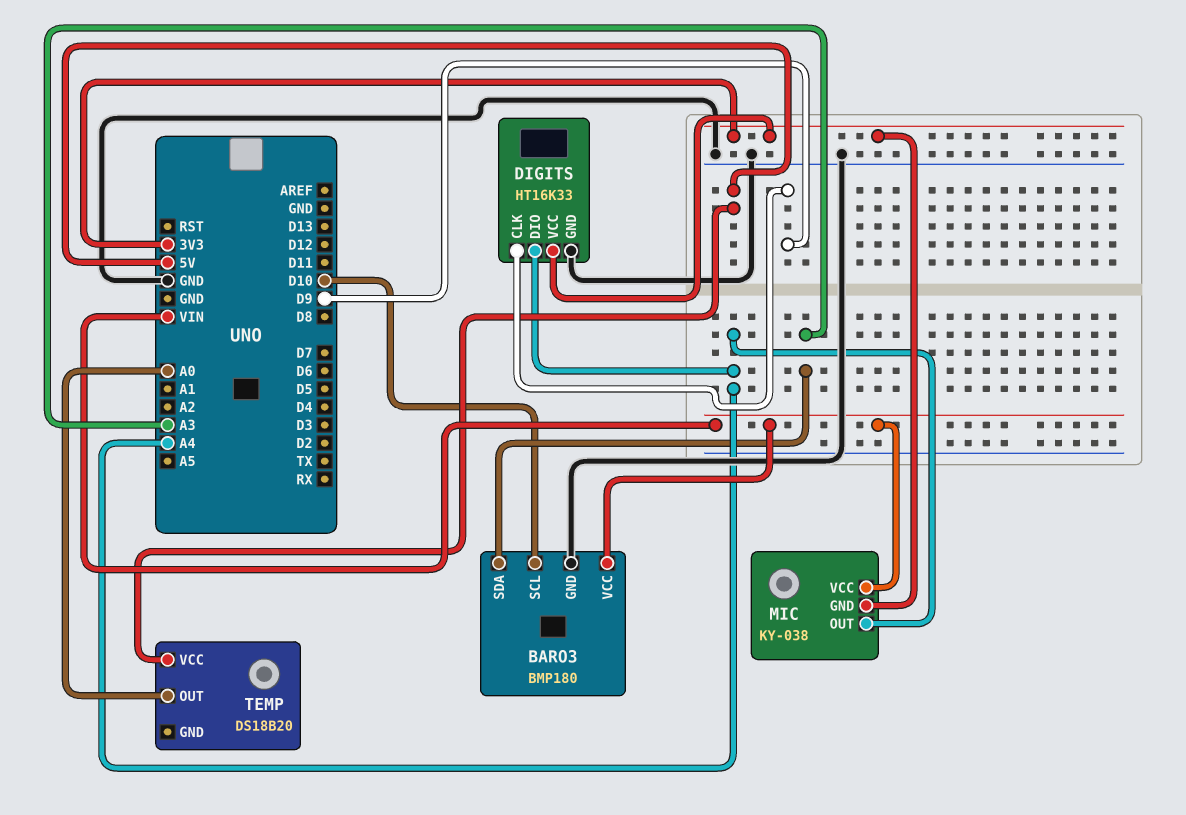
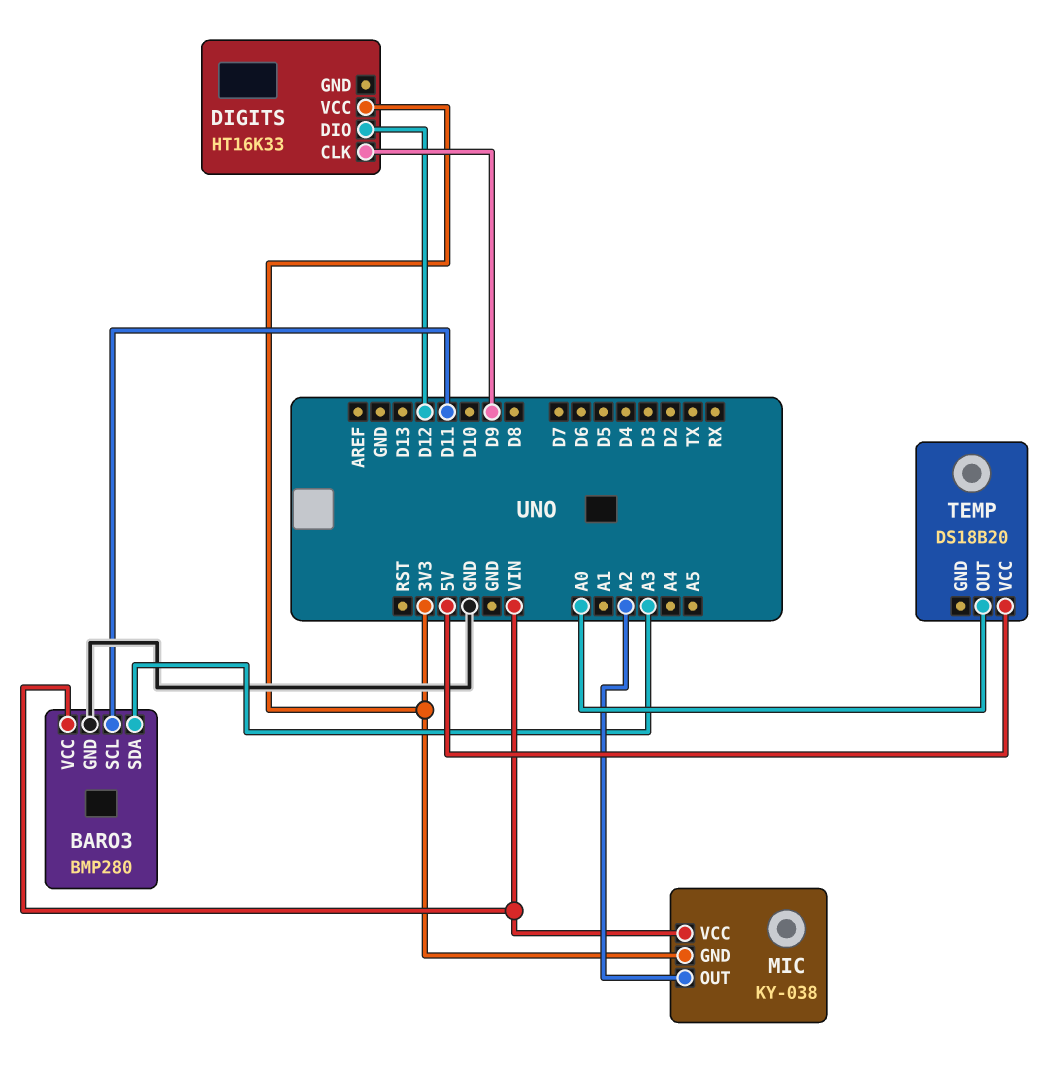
BARO3: BMP180 -> BMP280
BARO3 pin SCL: D10 -> D11
DIGITS pin DIO: A4 -> D12
DIGITS pin GND: GND -> none
MIC pin OUT: A4 -> A2

